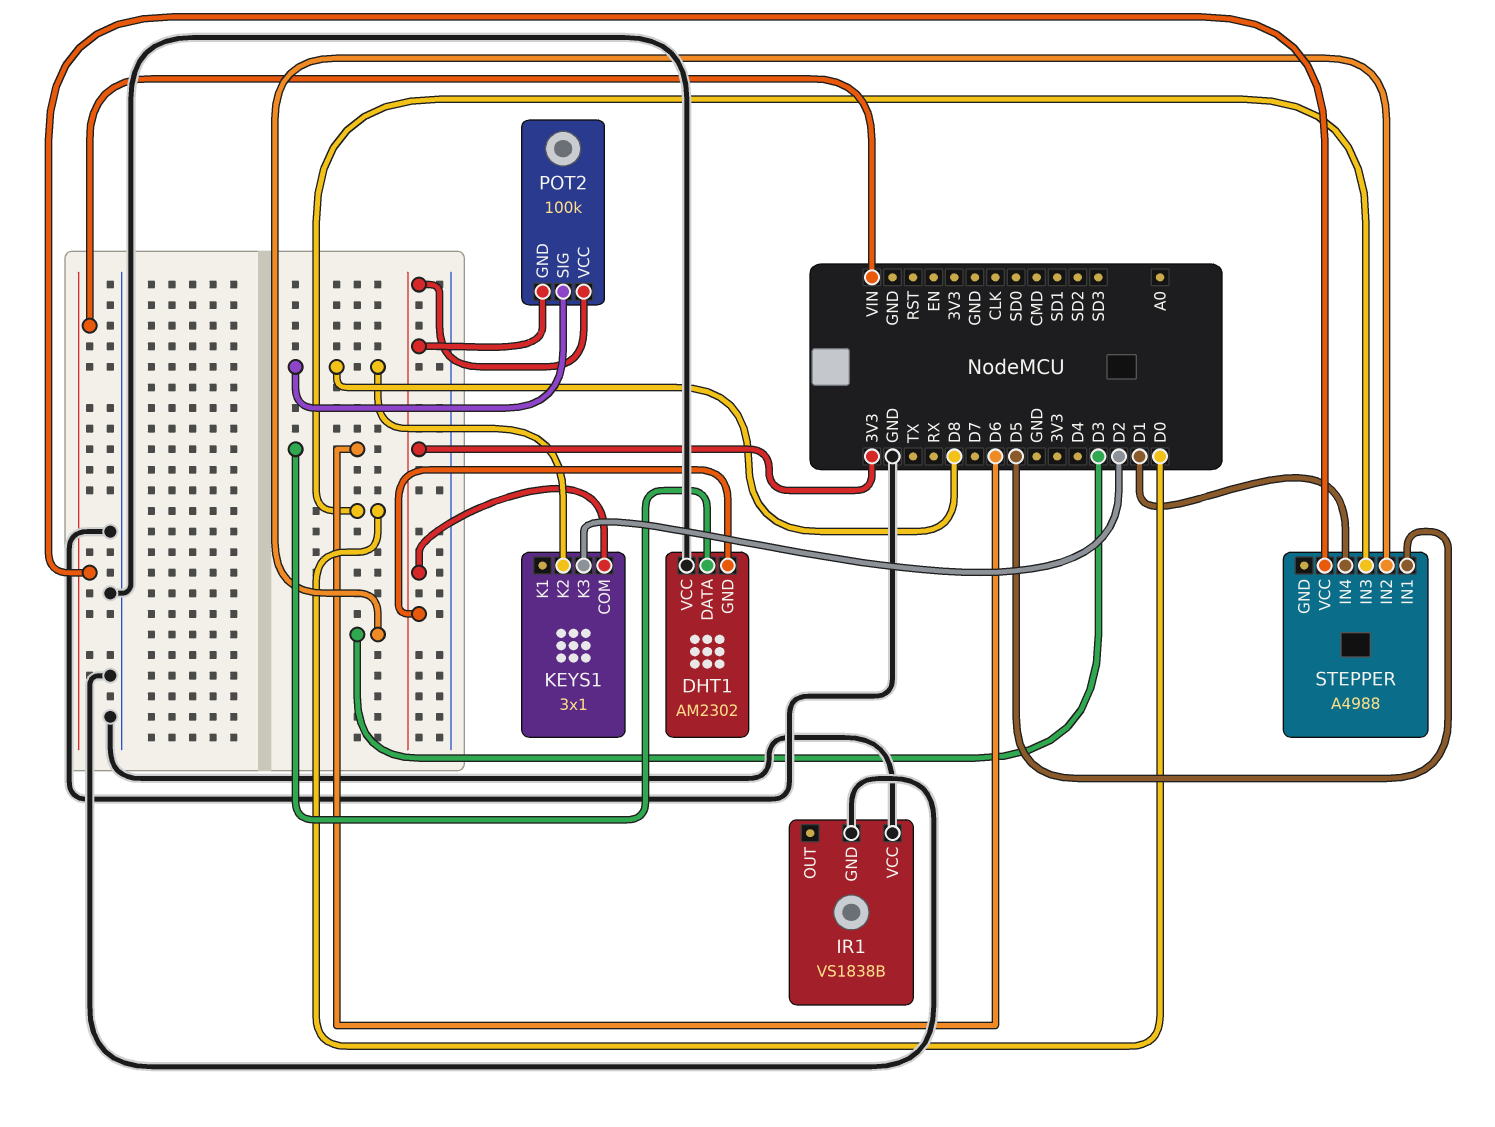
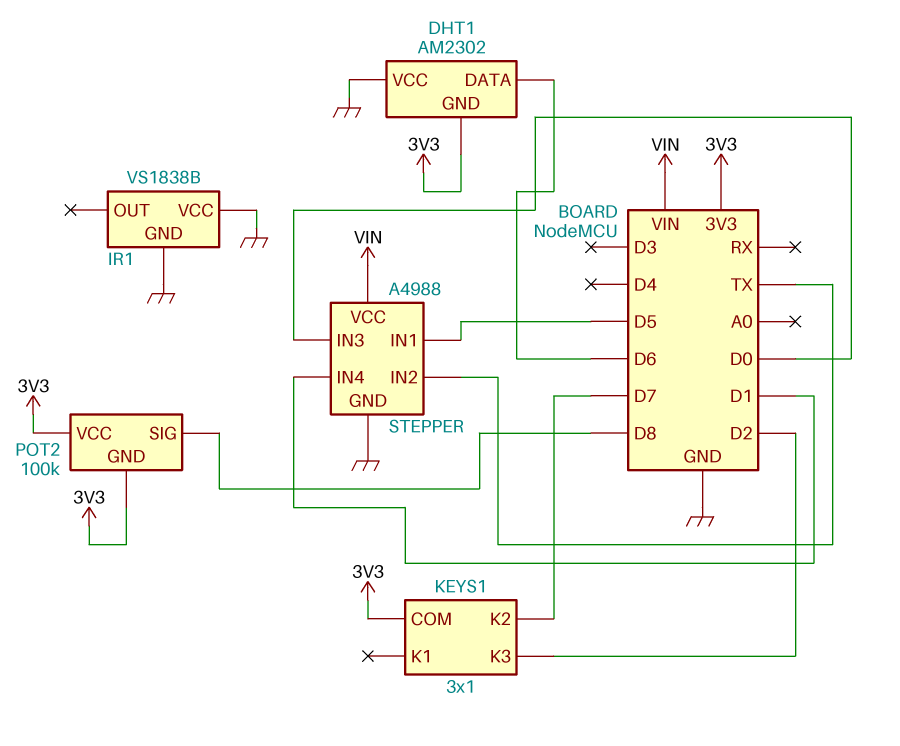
KEYS1 pin K2: D8 -> D7
STEPPER pin GND: none -> GND
STEPPER pin IN2: D3 -> TX

